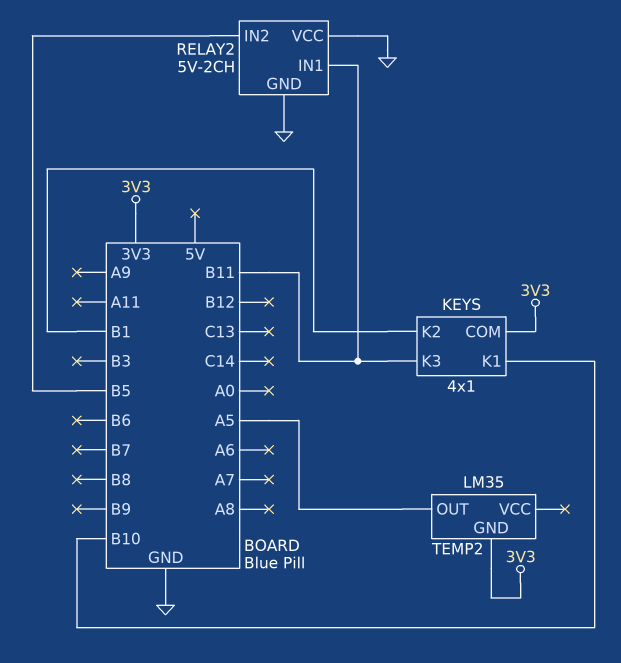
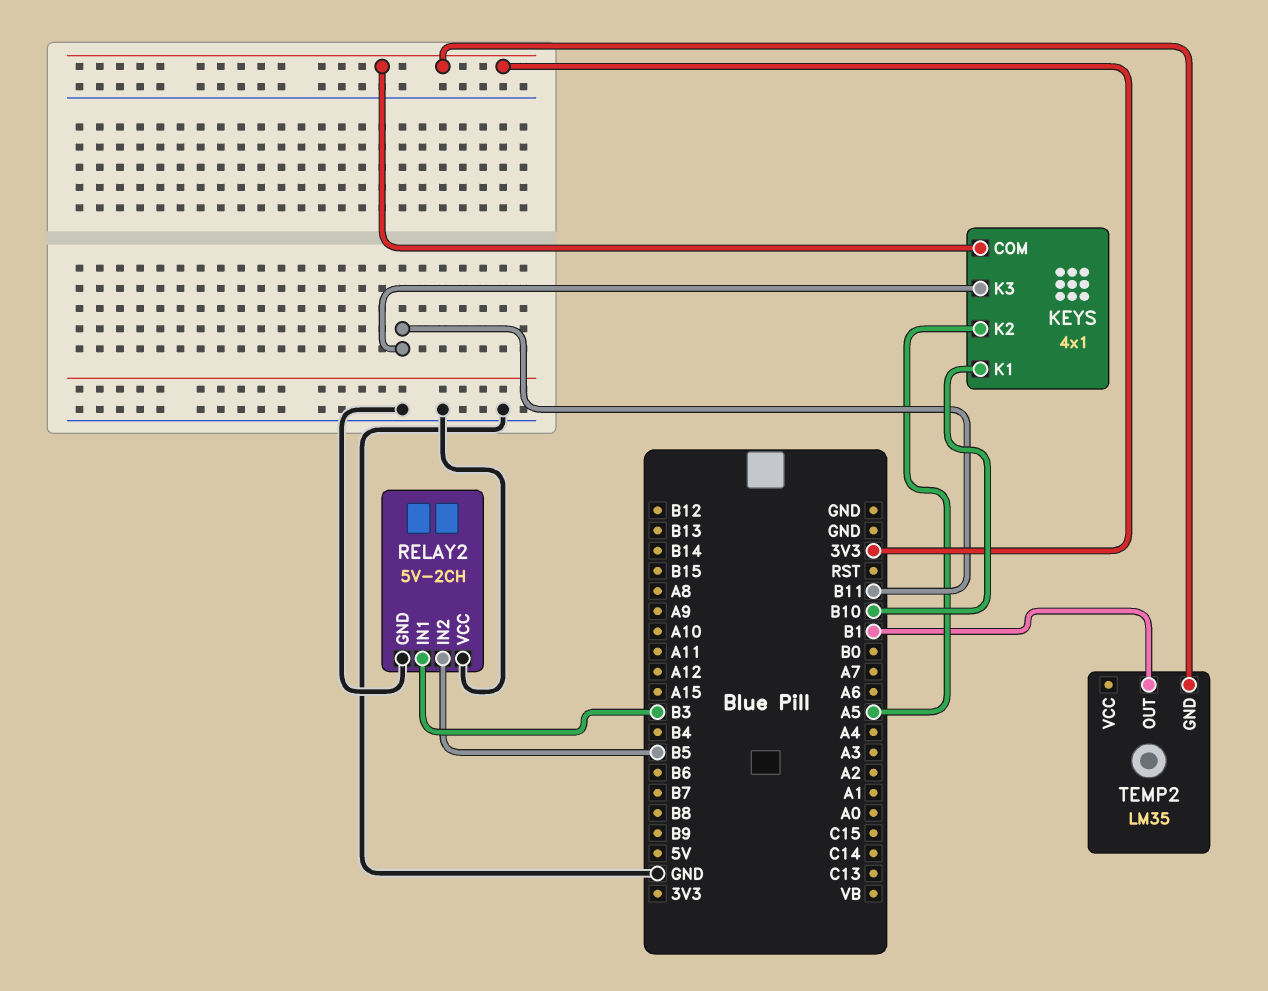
KEYS pin K2: B1 -> A5
RELAY2 pin IN1: B11 -> B3
TEMP2 pin OUT: A5 -> B1

